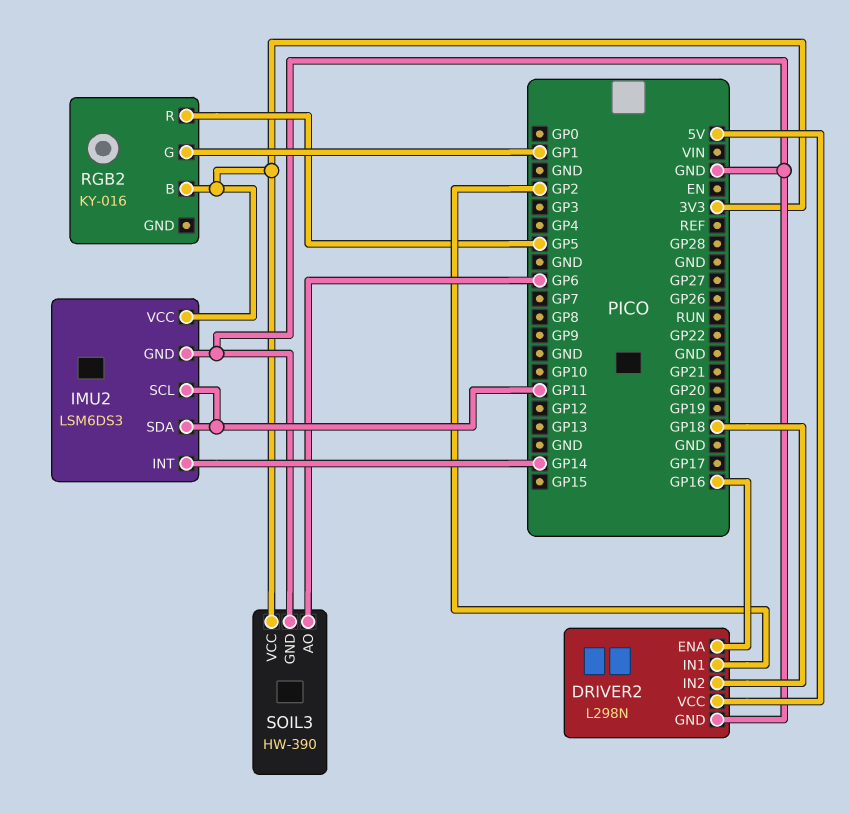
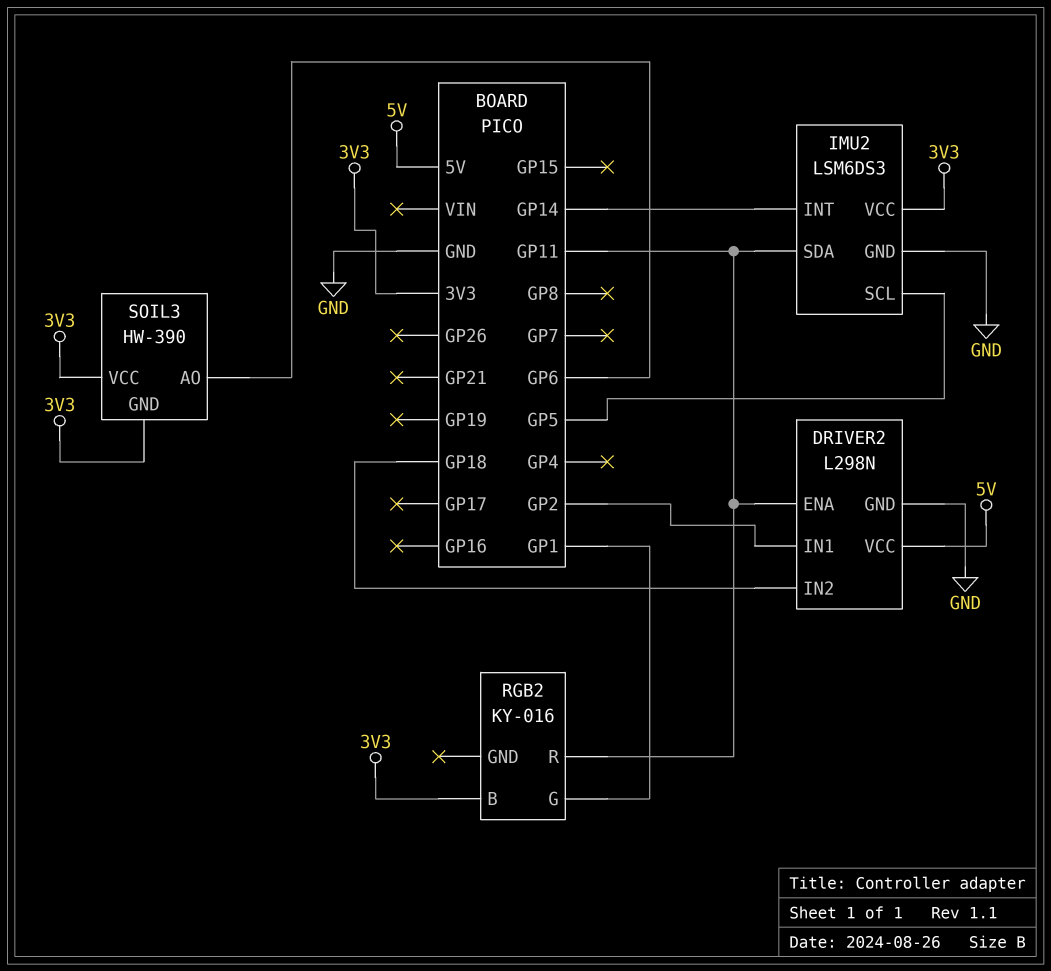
DRIVER2 pin ENA: GP16 -> GP11
IMU2 pin SCL: GP11 -> GP5
RGB2 pin R: GP5 -> GP11
SOIL3 pin GND: GND -> 3V3

